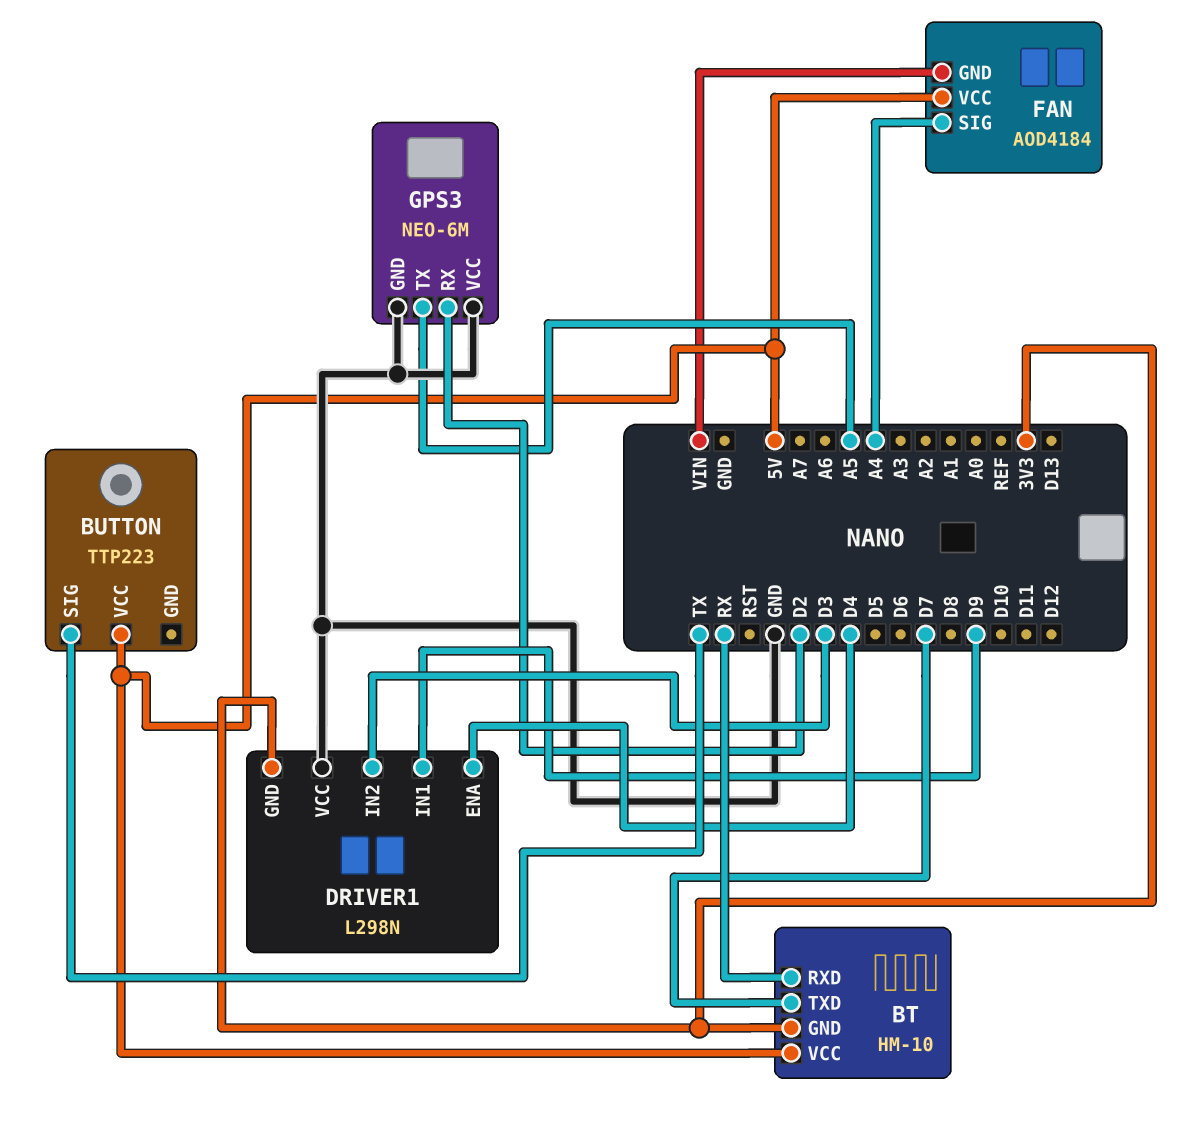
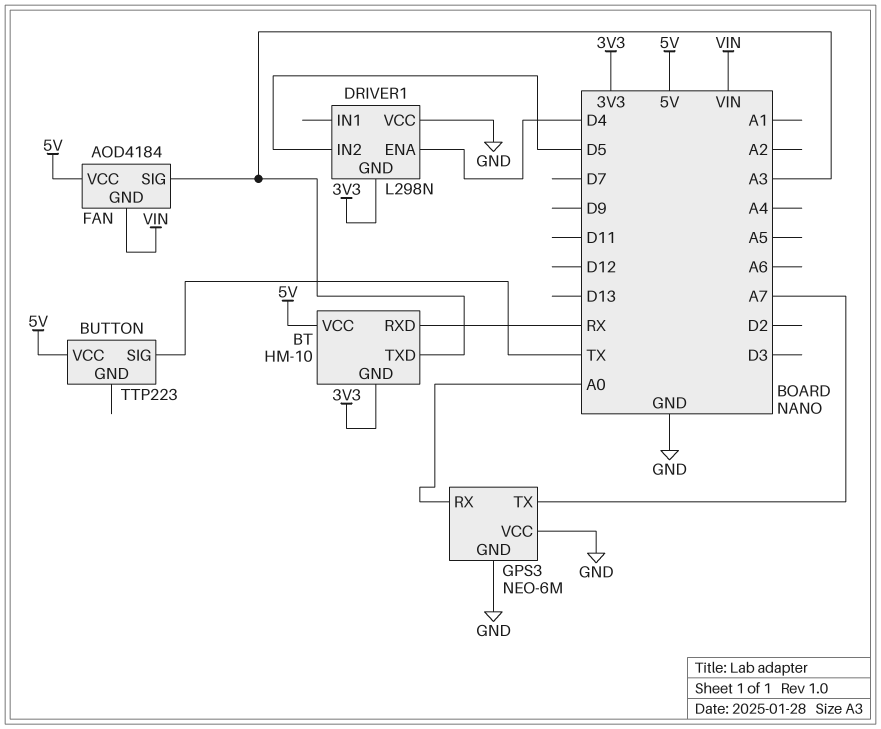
BT pin TXD: D7 -> A3
DRIVER1 pin IN1: D9 -> none
DRIVER1 pin IN2: D3 -> D5
FAN pin SIG: A4 -> A3
GPS3 pin RX: D2 -> A0
GPS3 pin TX: A5 -> A7

